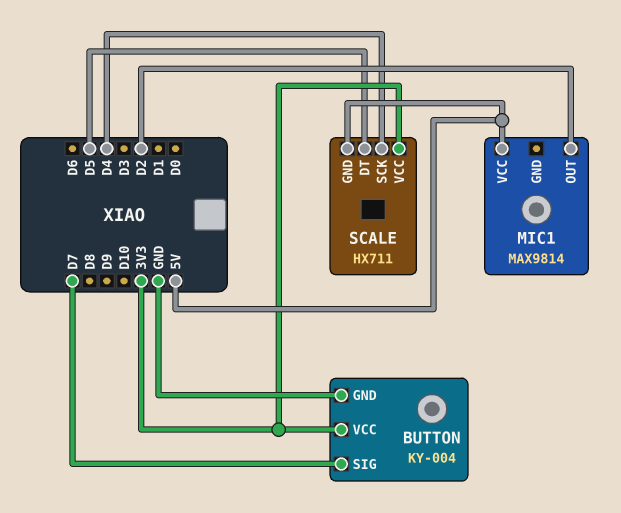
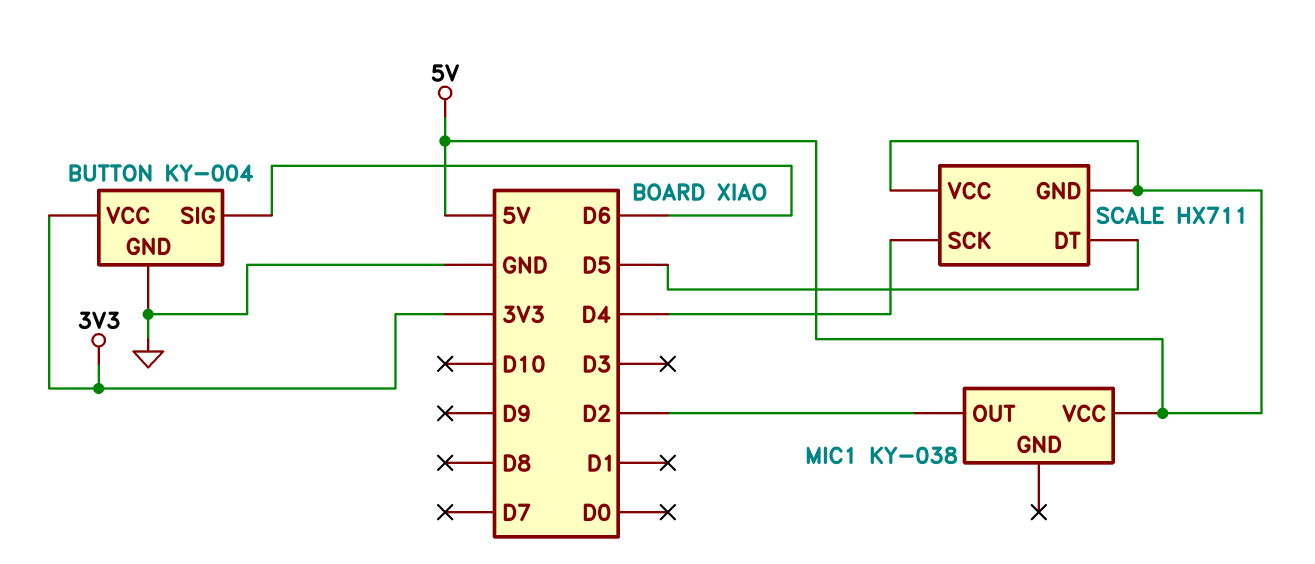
BUTTON pin SIG: D7 -> D6
MIC1: MAX9814 -> KY-038
SCALE pin VCC: 3V3 -> 5V

